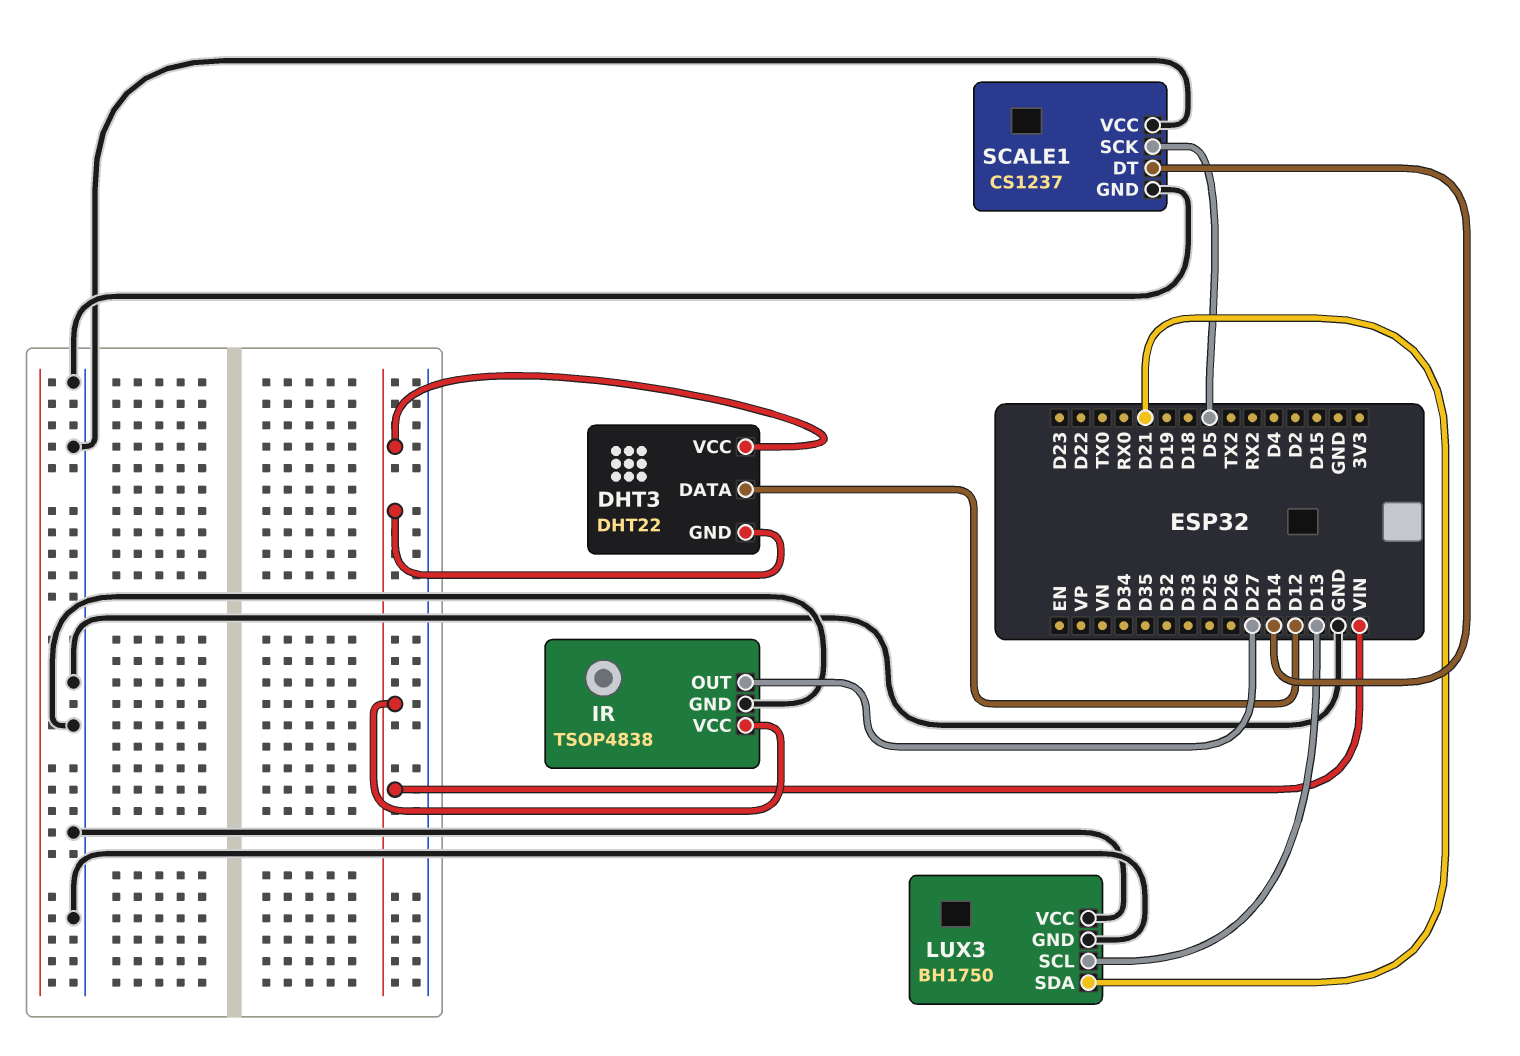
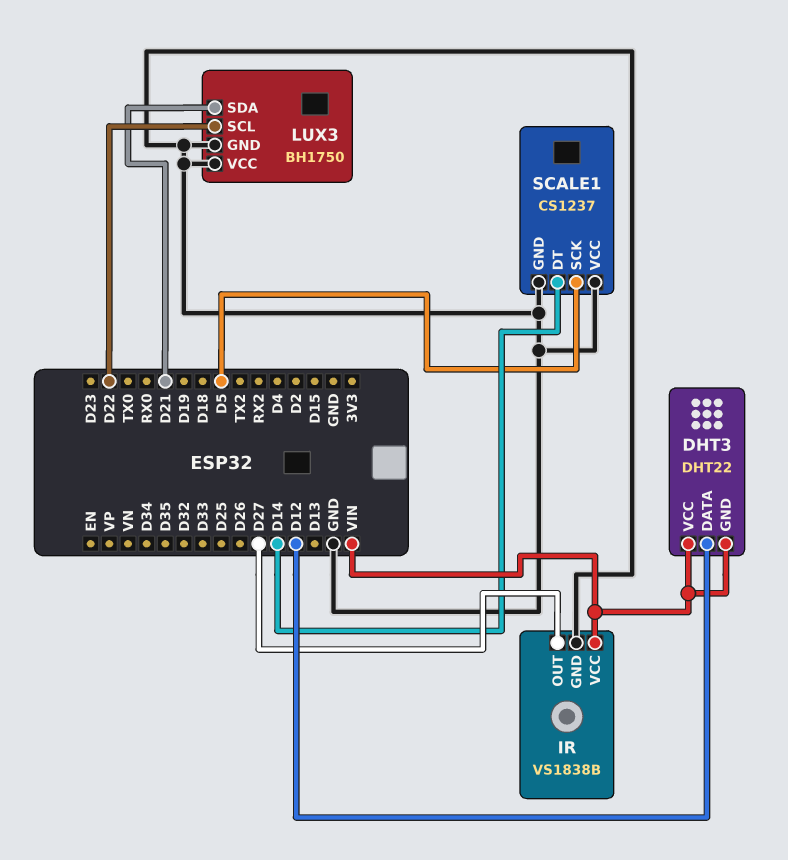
IR: TSOP4838 -> VS1838B
LUX3 pin SCL: D13 -> D22

